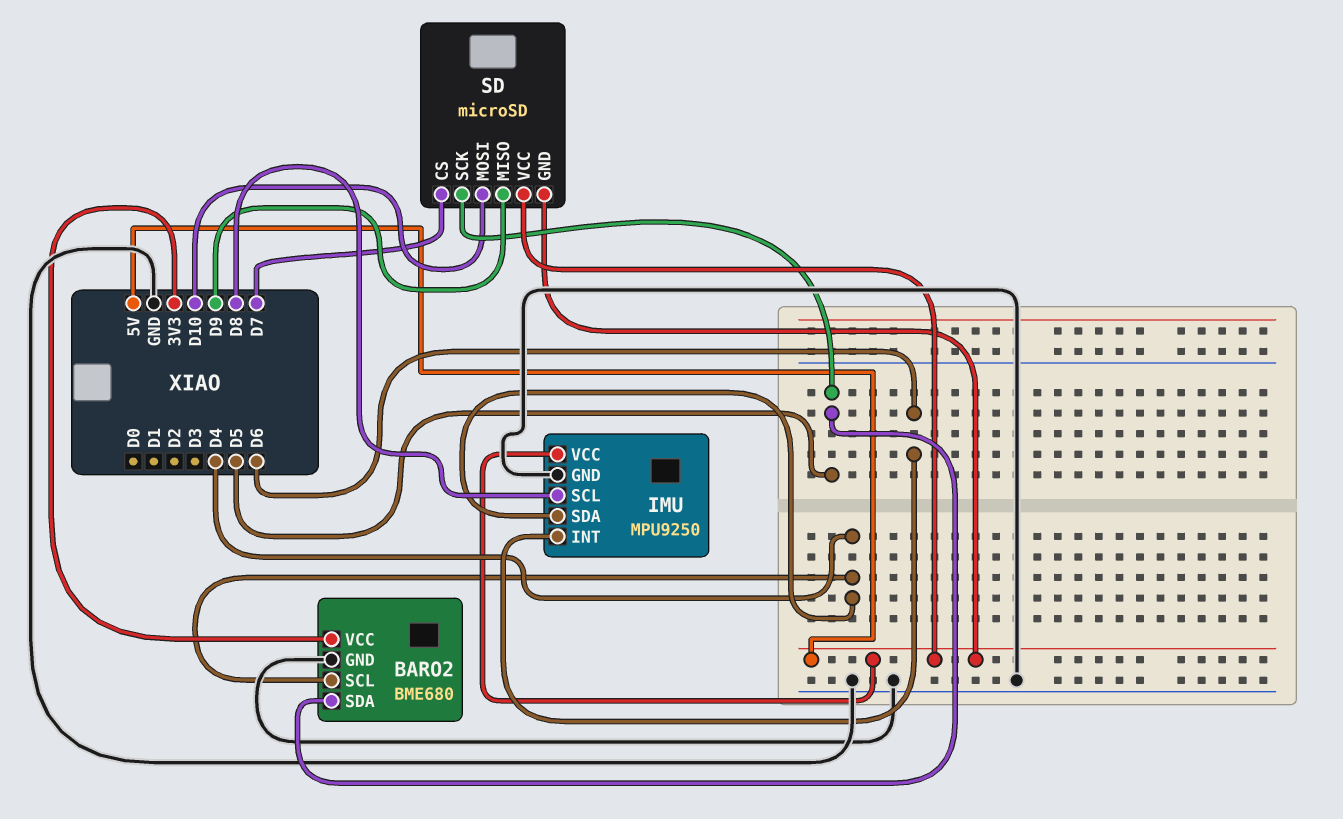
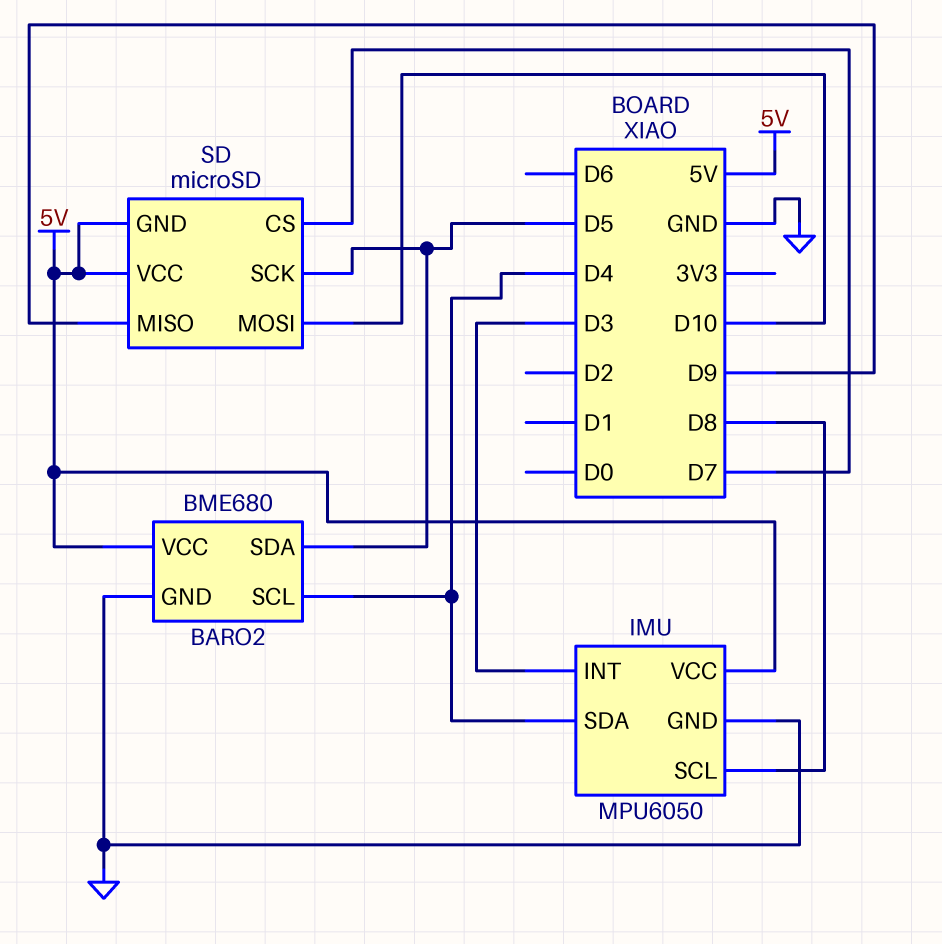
BARO2 pin VCC: 3V3 -> 5V
IMU: MPU9250 -> MPU6050
IMU pin INT: D6 -> D3

